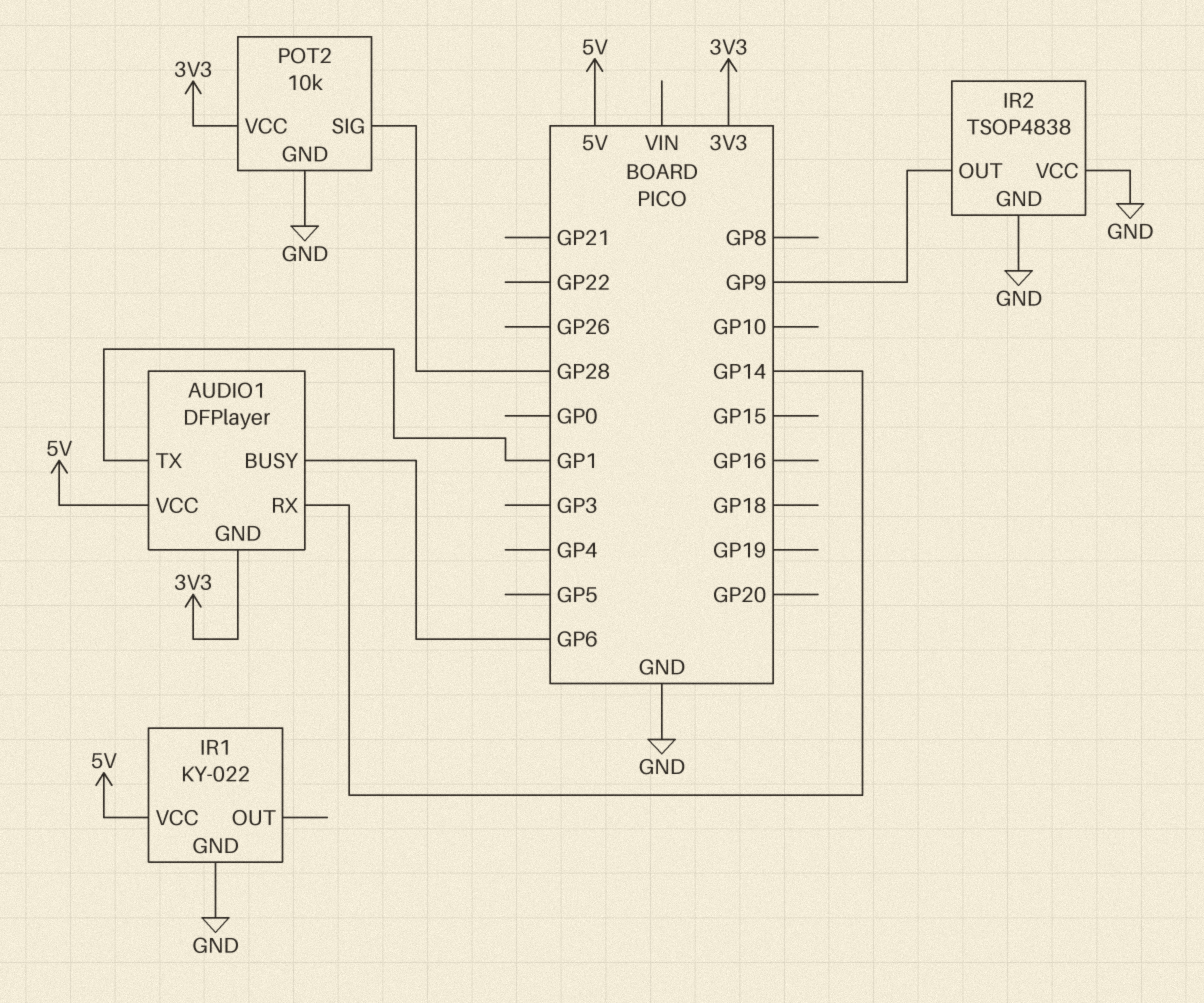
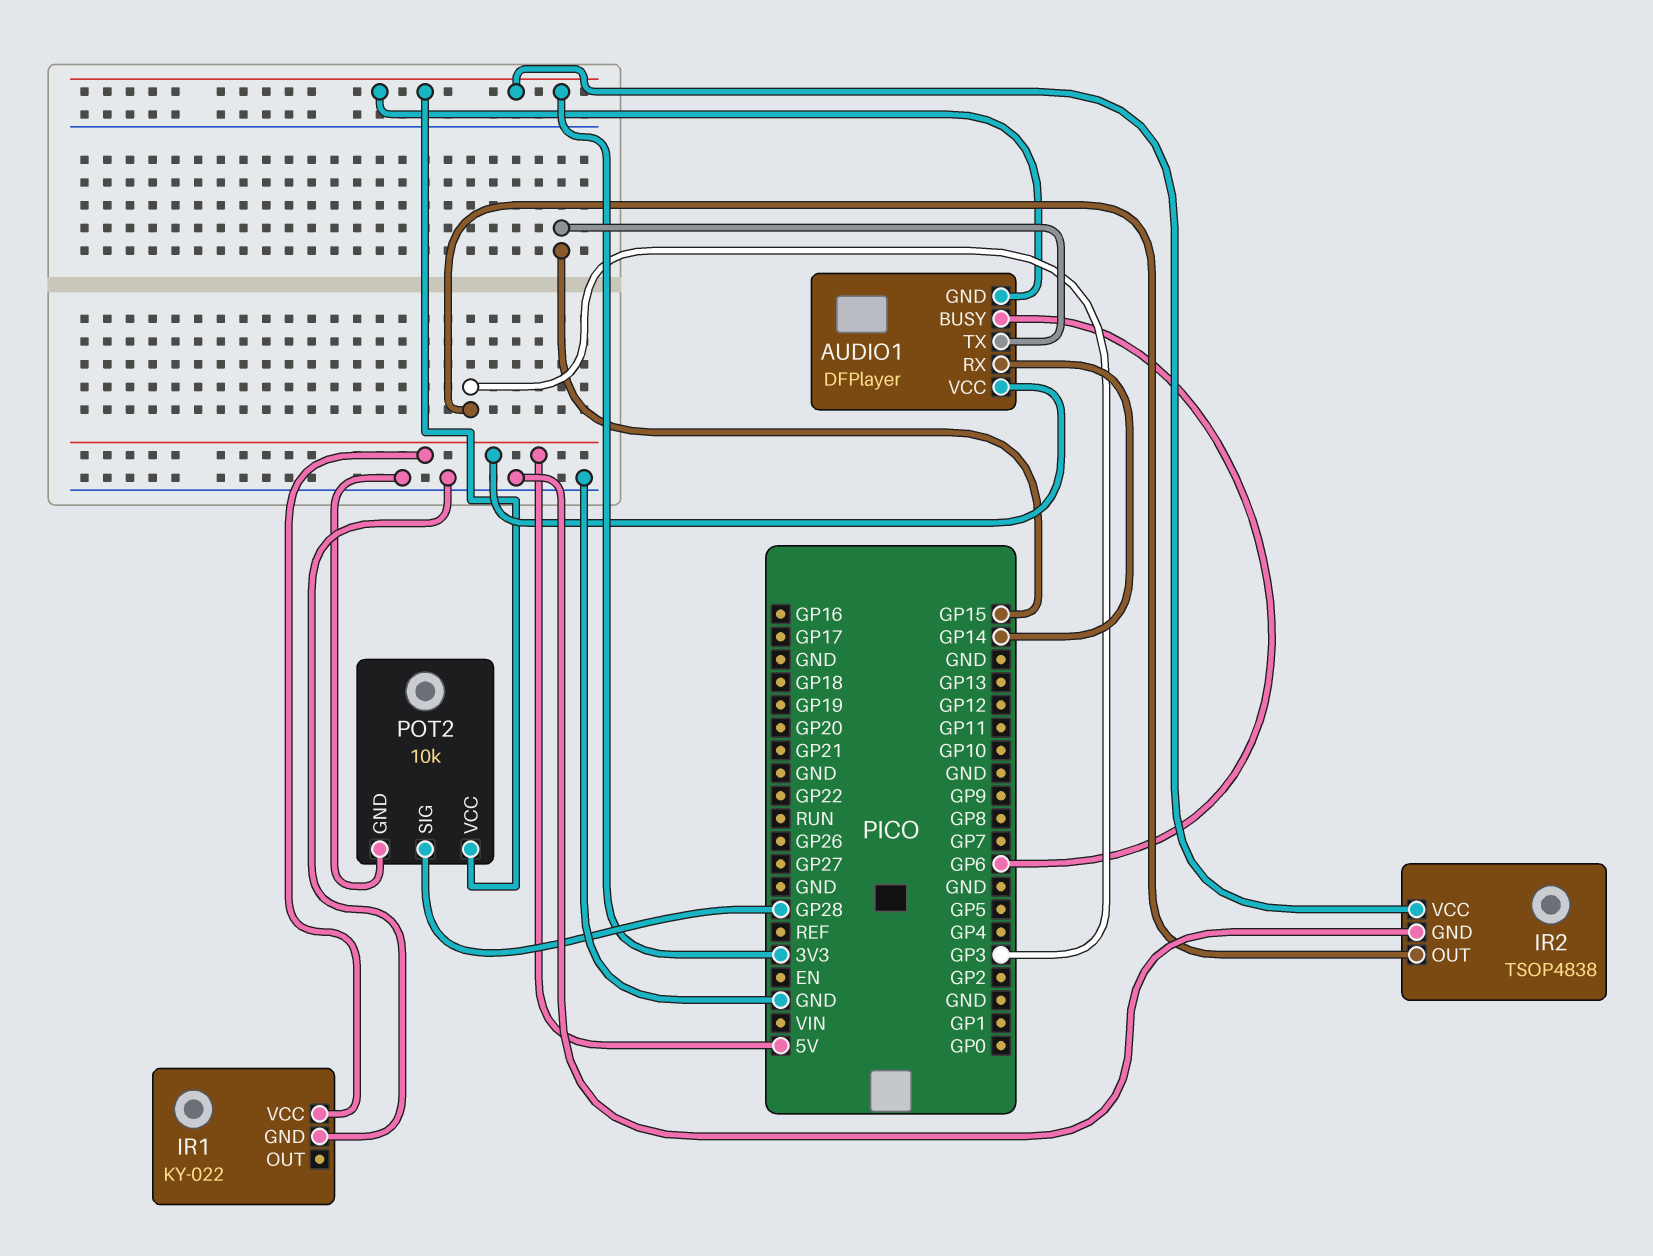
AUDIO1 pin TX: GP1 -> GP15
IR2 pin OUT: GP9 -> GP3
IR2 pin VCC: GND -> 3V3

